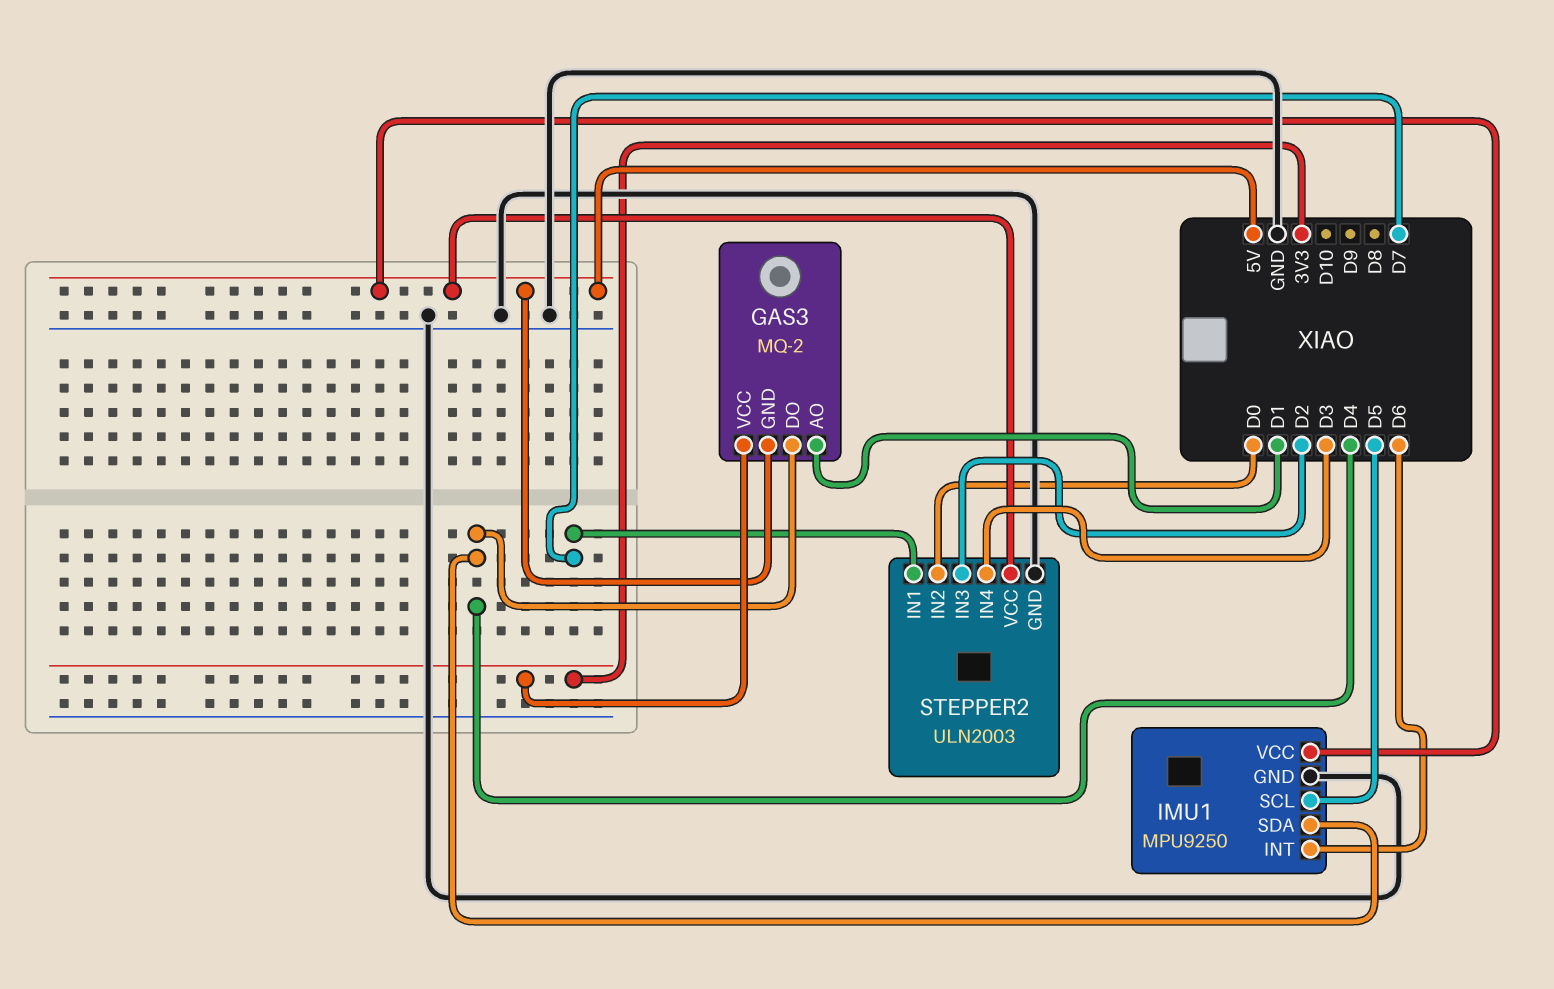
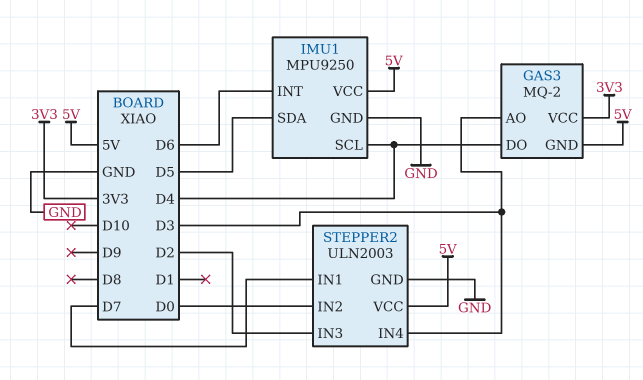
GAS3 pin AO: D1 -> D3
IMU1 pin SCL: D5 -> D4
IMU1 pin SDA: D4 -> D5

